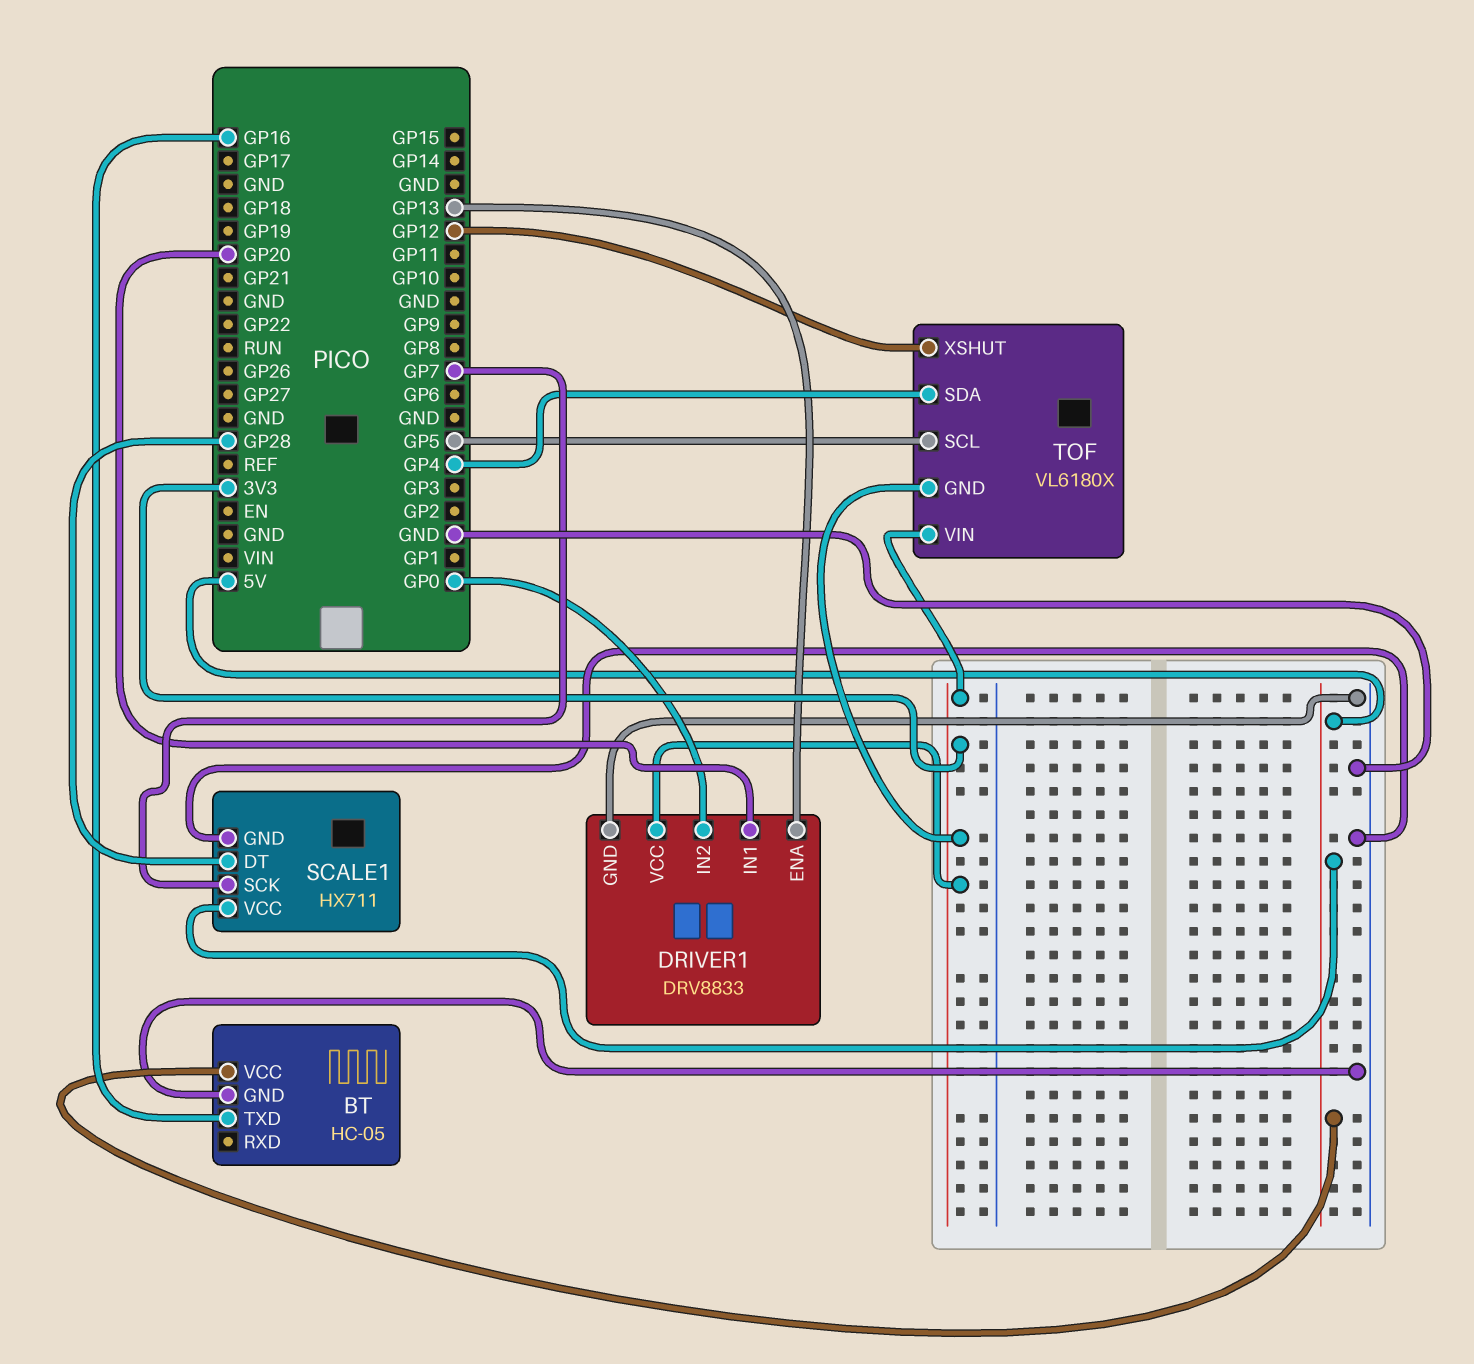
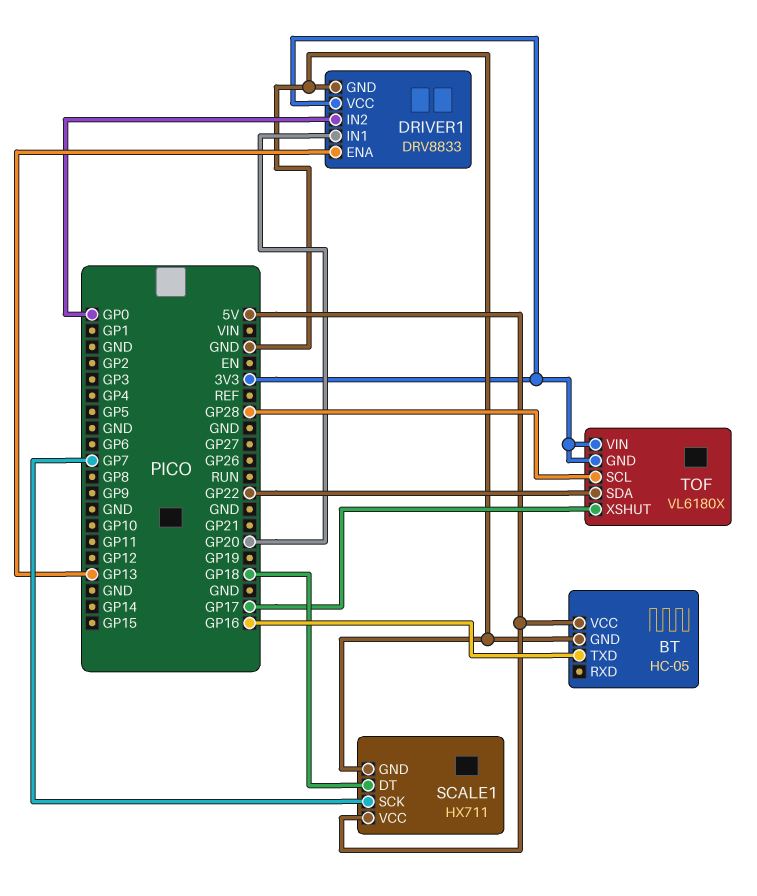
SCALE1 pin DT: GP28 -> GP18
TOF pin SCL: GP5 -> GP28
TOF pin SDA: GP4 -> GP22
TOF pin XSHUT: GP12 -> GP17

